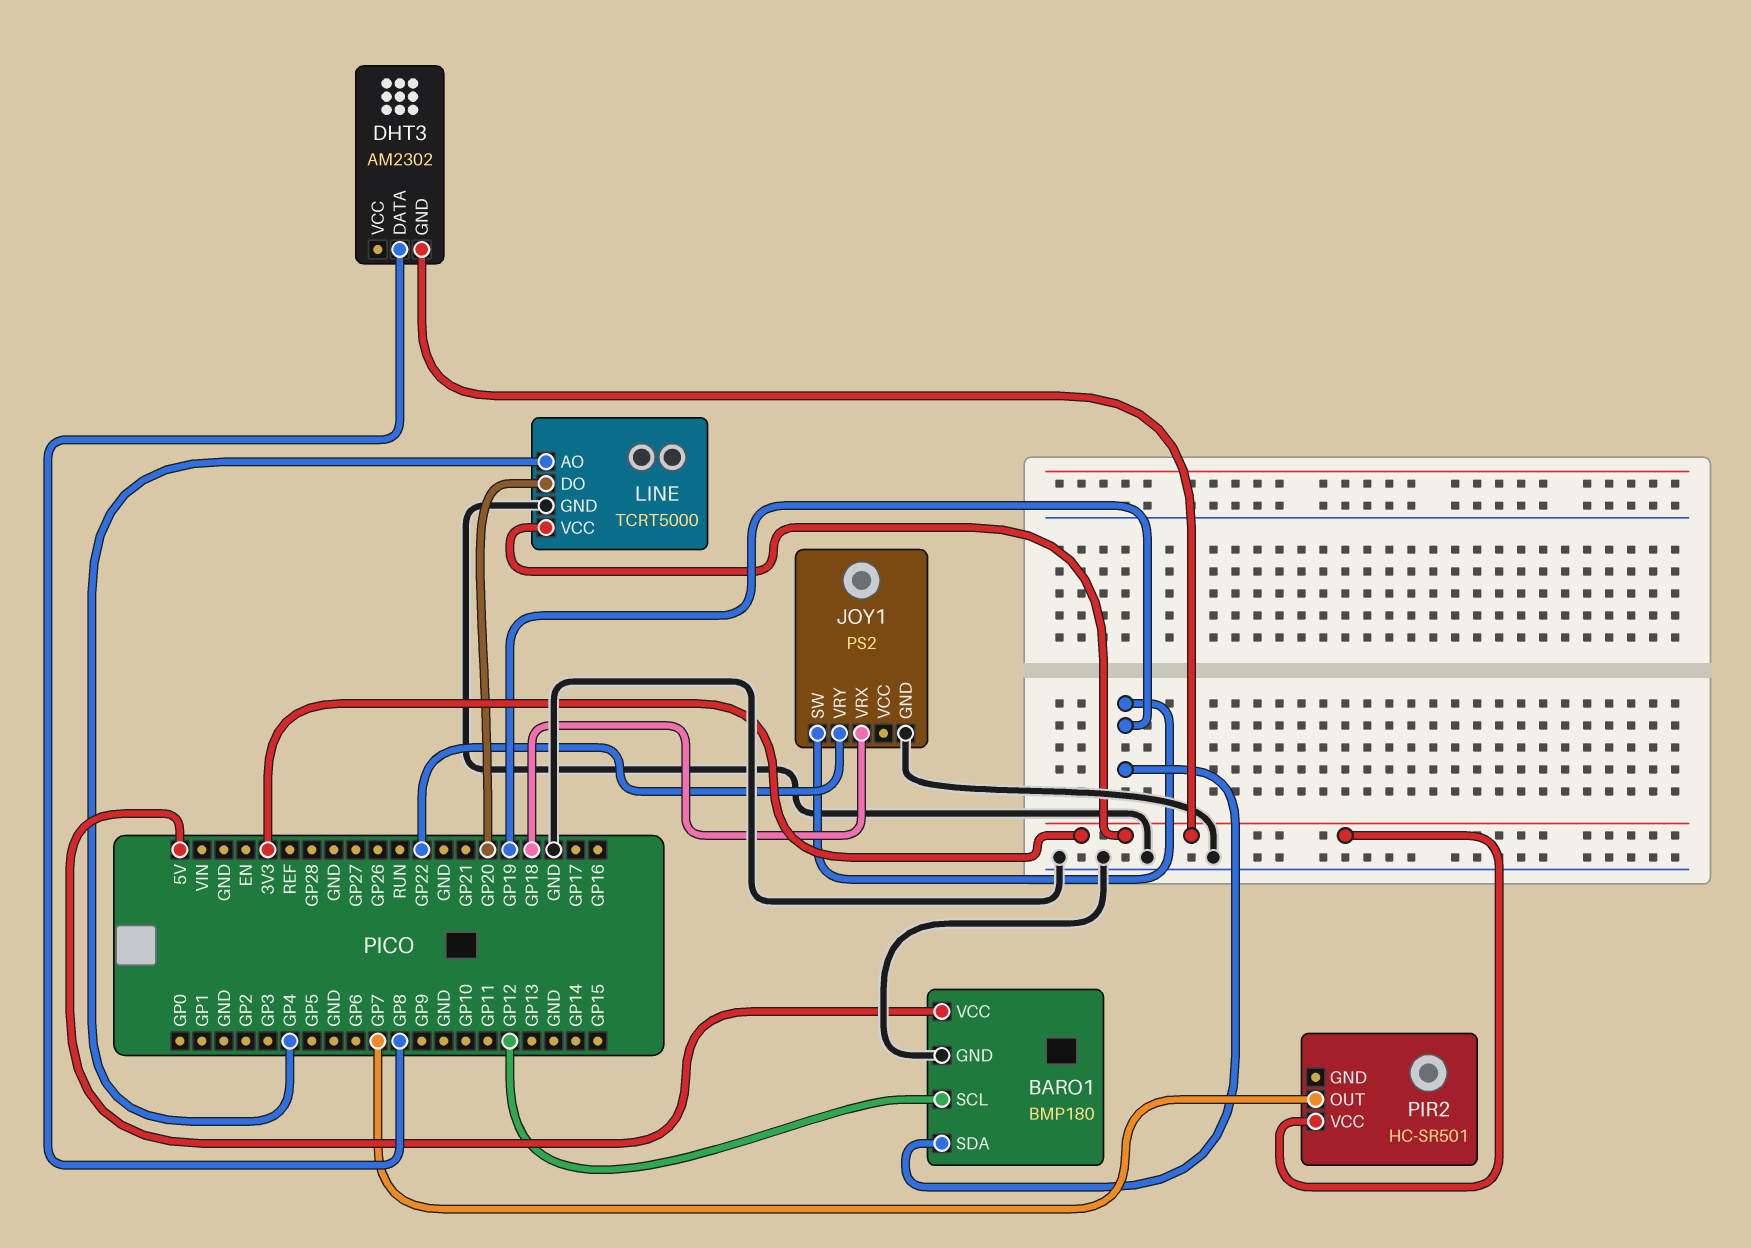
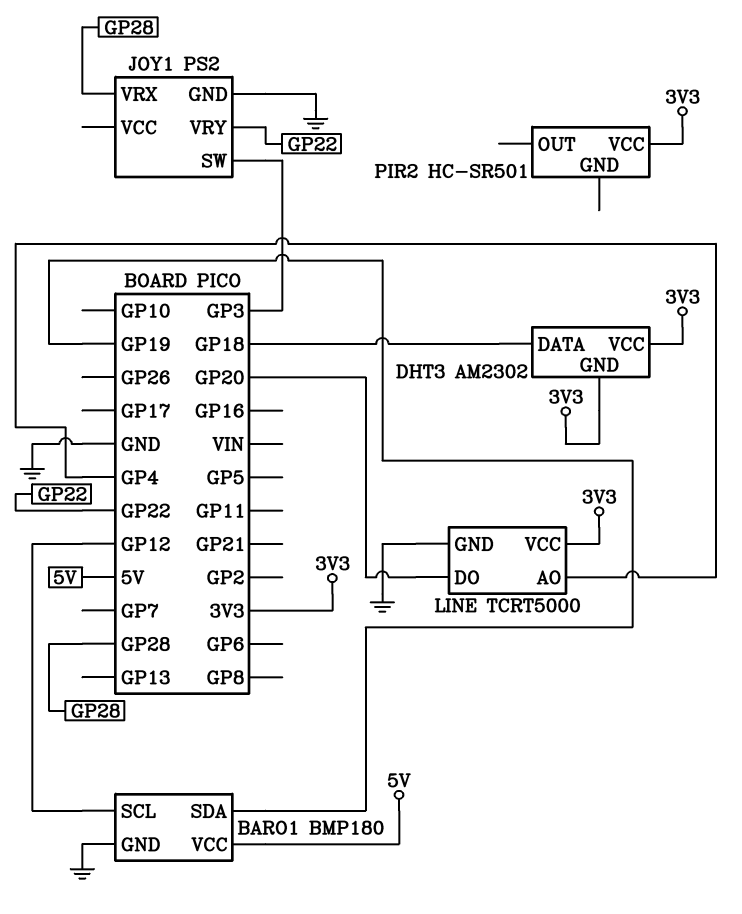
DHT3 pin DATA: GP8 -> GP18
DHT3 pin VCC: none -> 3V3
JOY1 pin SW: GP19 -> GP3
JOY1 pin VRX: GP18 -> GP28
PIR2 pin OUT: GP7 -> none

